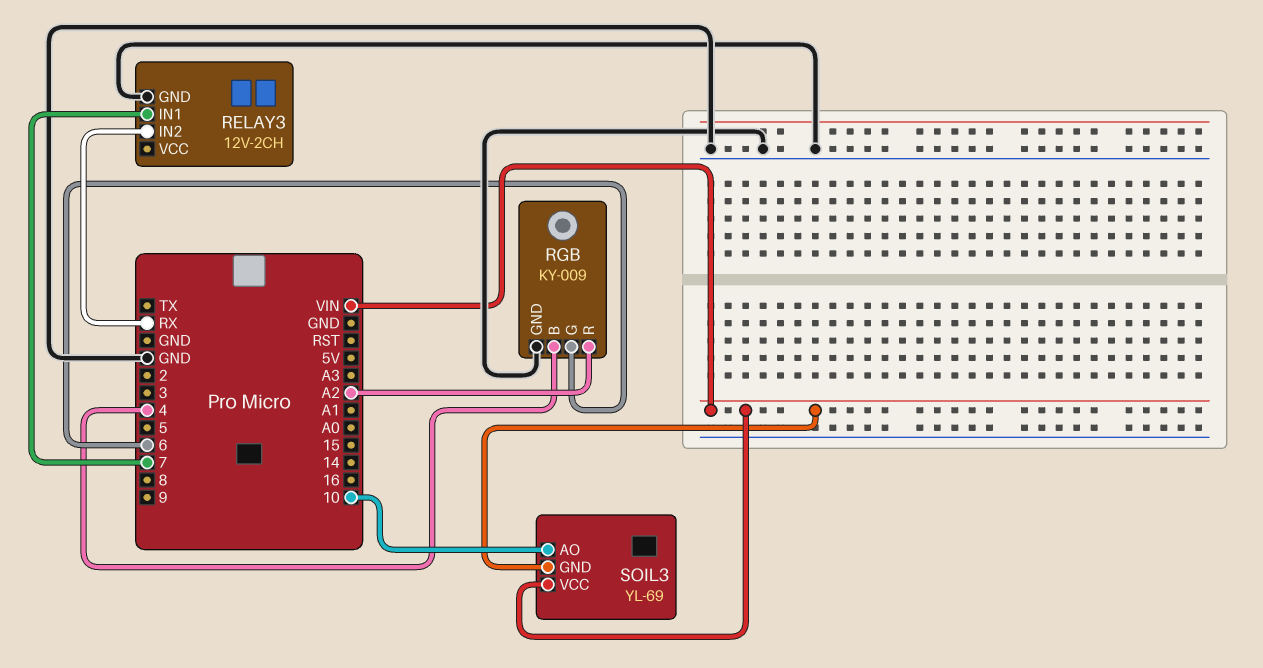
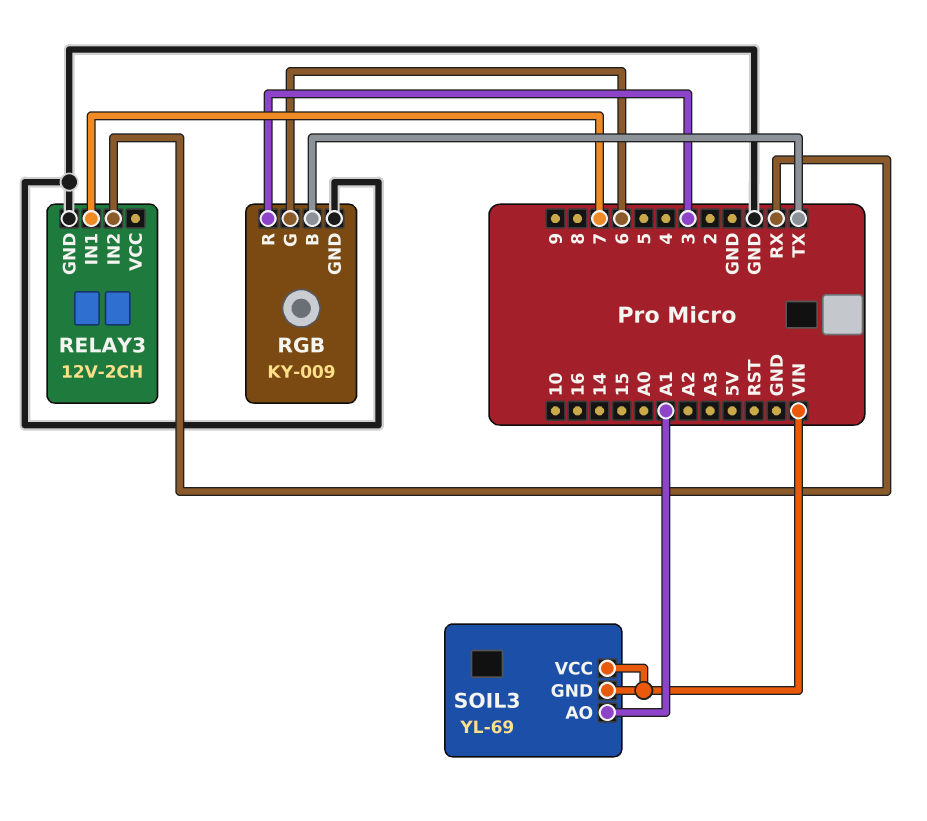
RGB pin B: 4 -> TX
RGB pin R: A2 -> 3
SOIL3 pin AO: 10 -> A1

